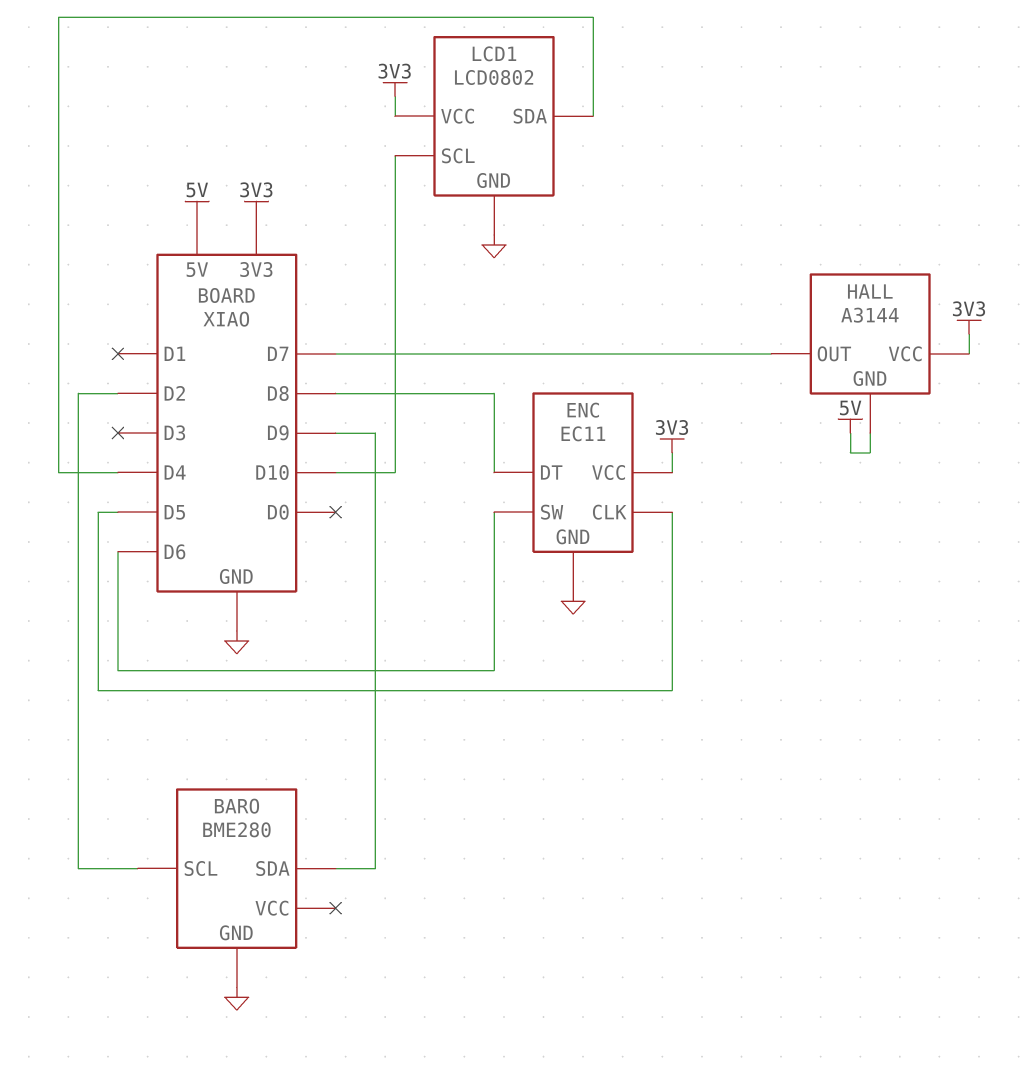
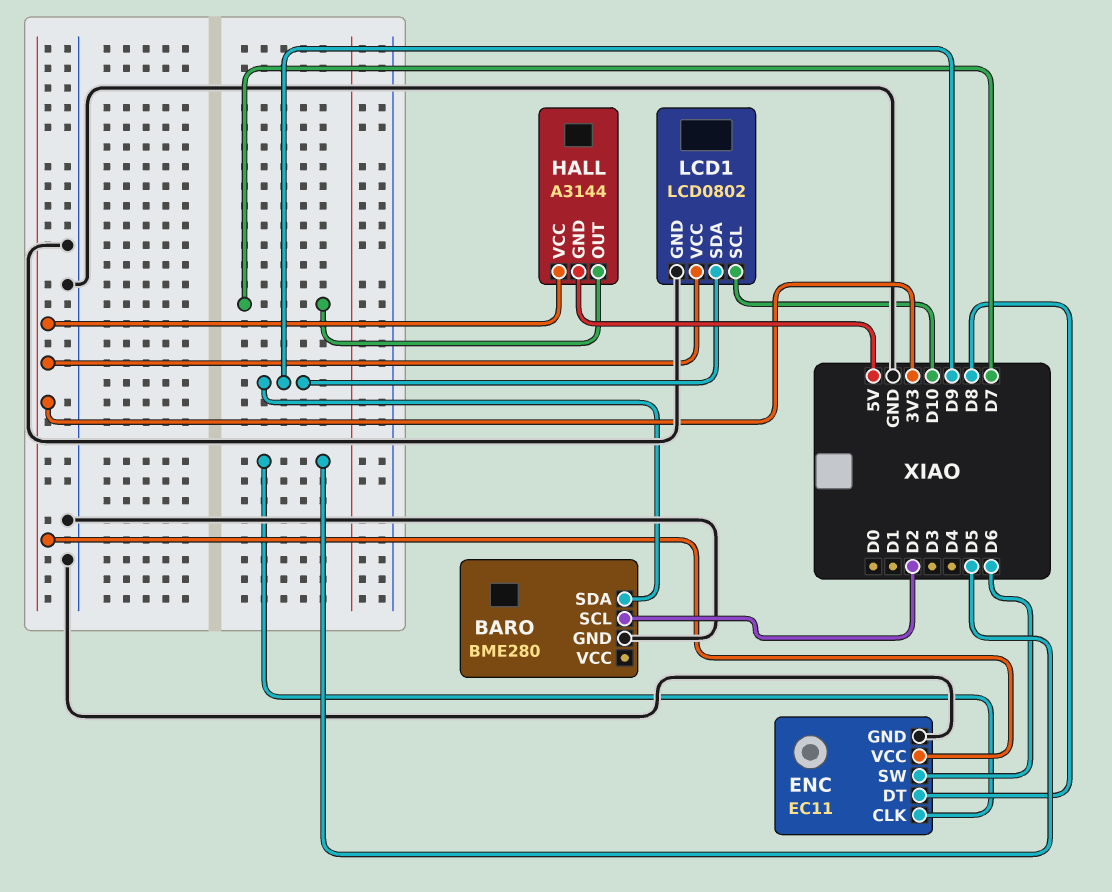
LCD1 pin SDA: D4 -> D9

